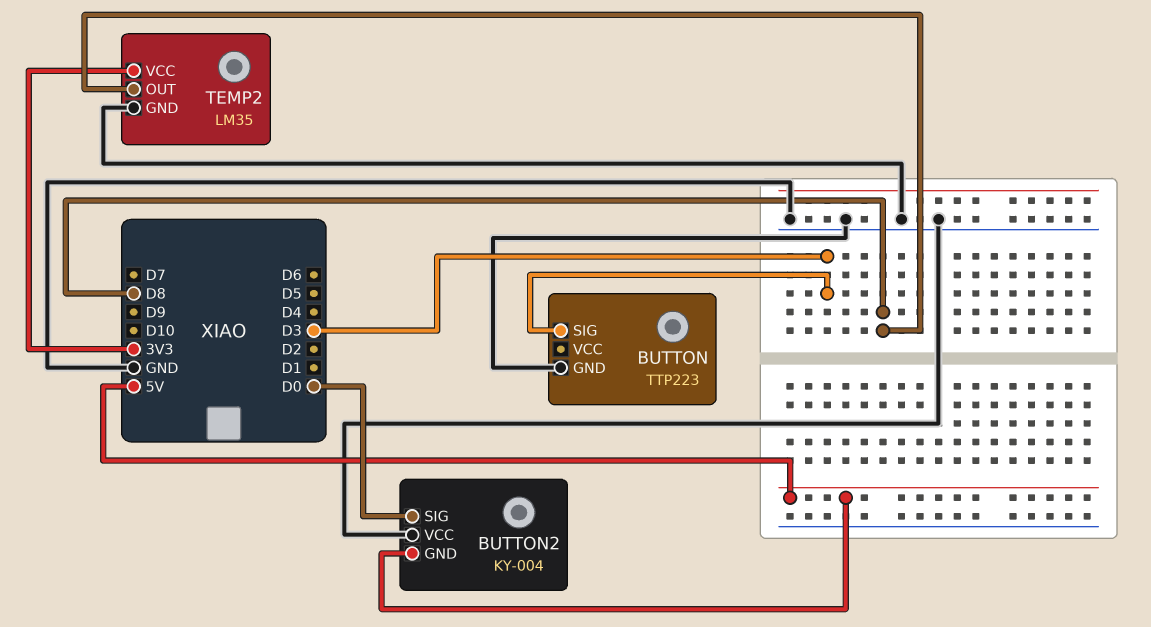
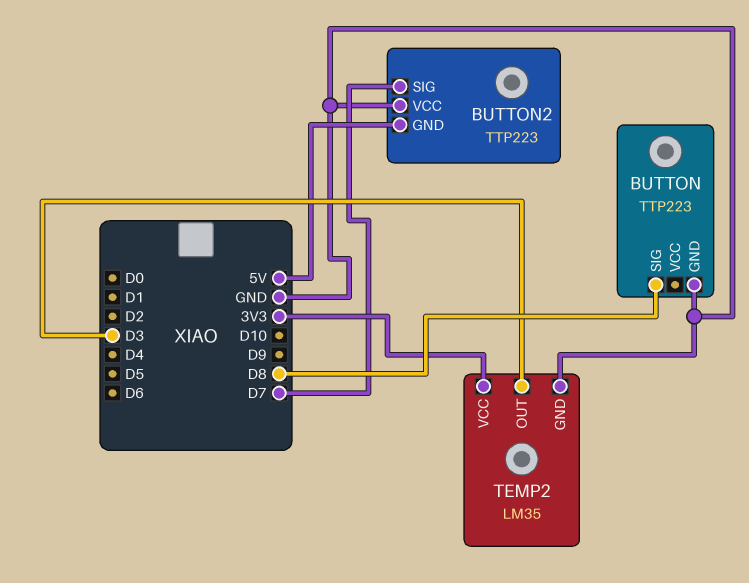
BUTTON pin SIG: D3 -> D8
BUTTON2: KY-004 -> TTP223
BUTTON2 pin SIG: D0 -> D7
TEMP2 pin OUT: D8 -> D3

